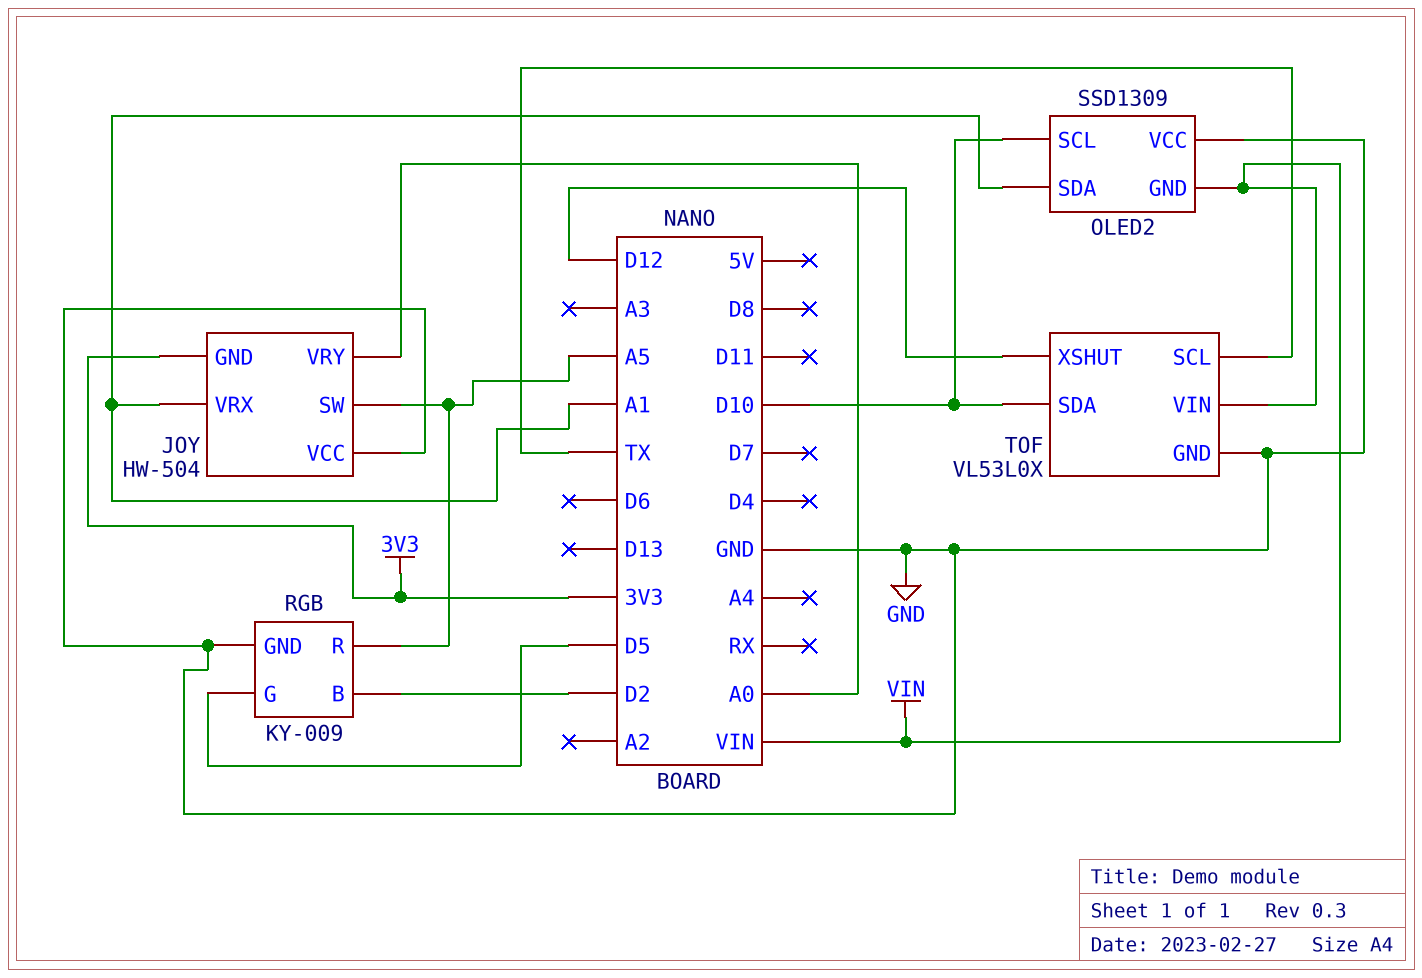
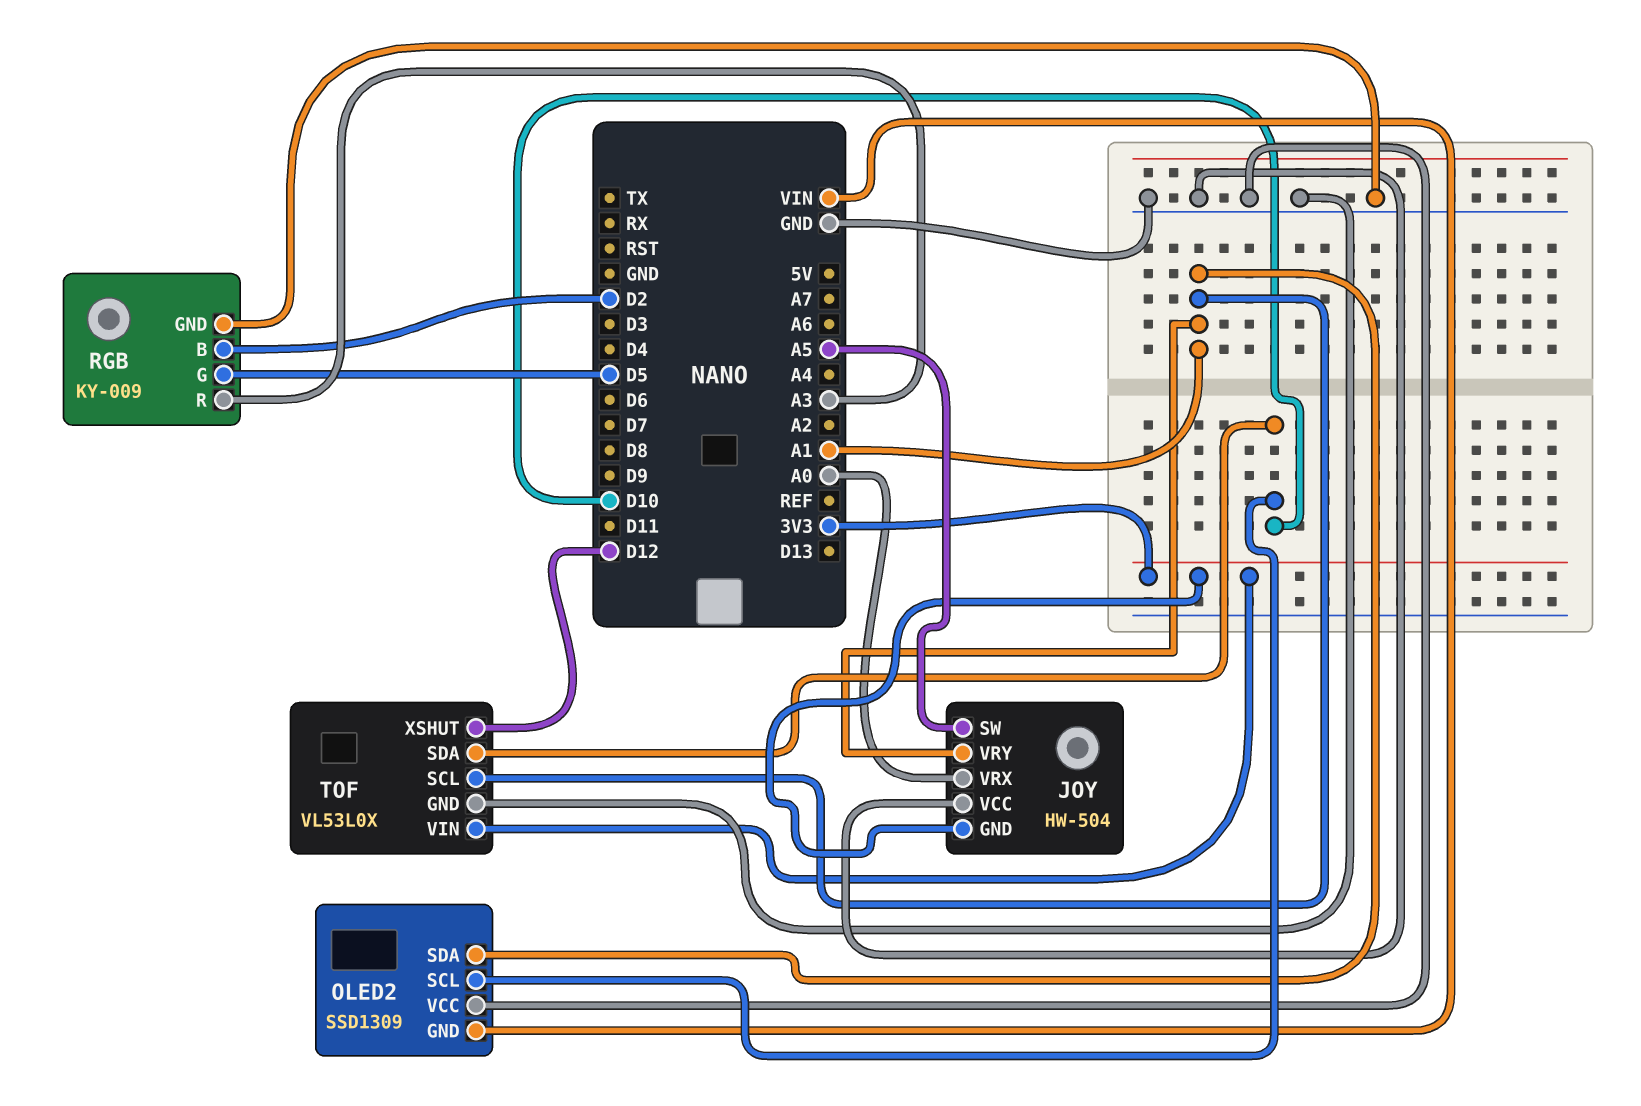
JOY pin VRX: A1 -> A0
JOY pin VRY: A0 -> A1
RGB pin R: A5 -> A3
TOF pin SCL: TX -> A1
TOF pin VIN: VIN -> 3V3

